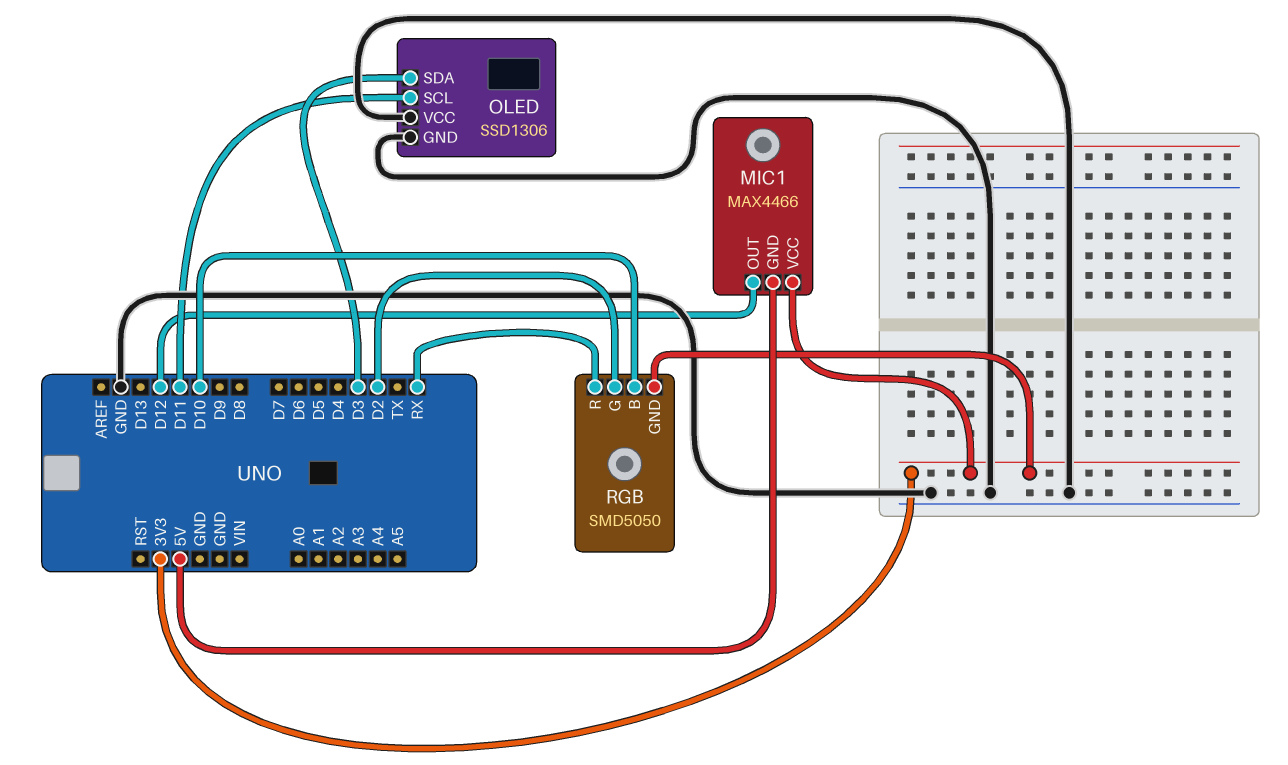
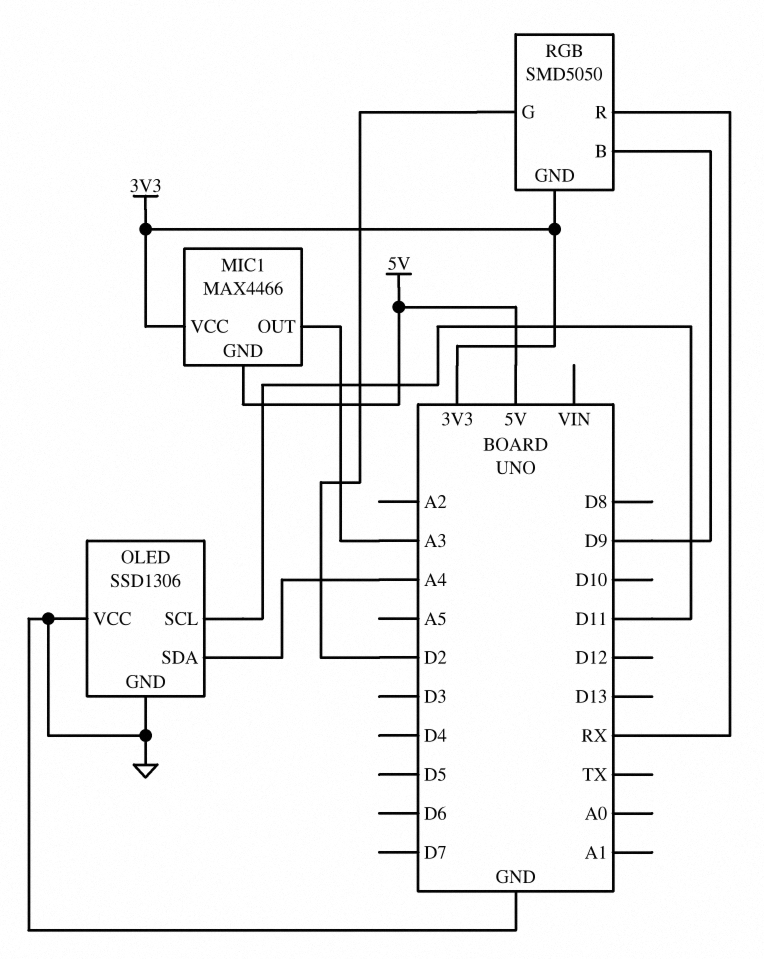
MIC1 pin OUT: D12 -> A3
OLED pin SDA: D3 -> A4
RGB pin B: D10 -> D9

